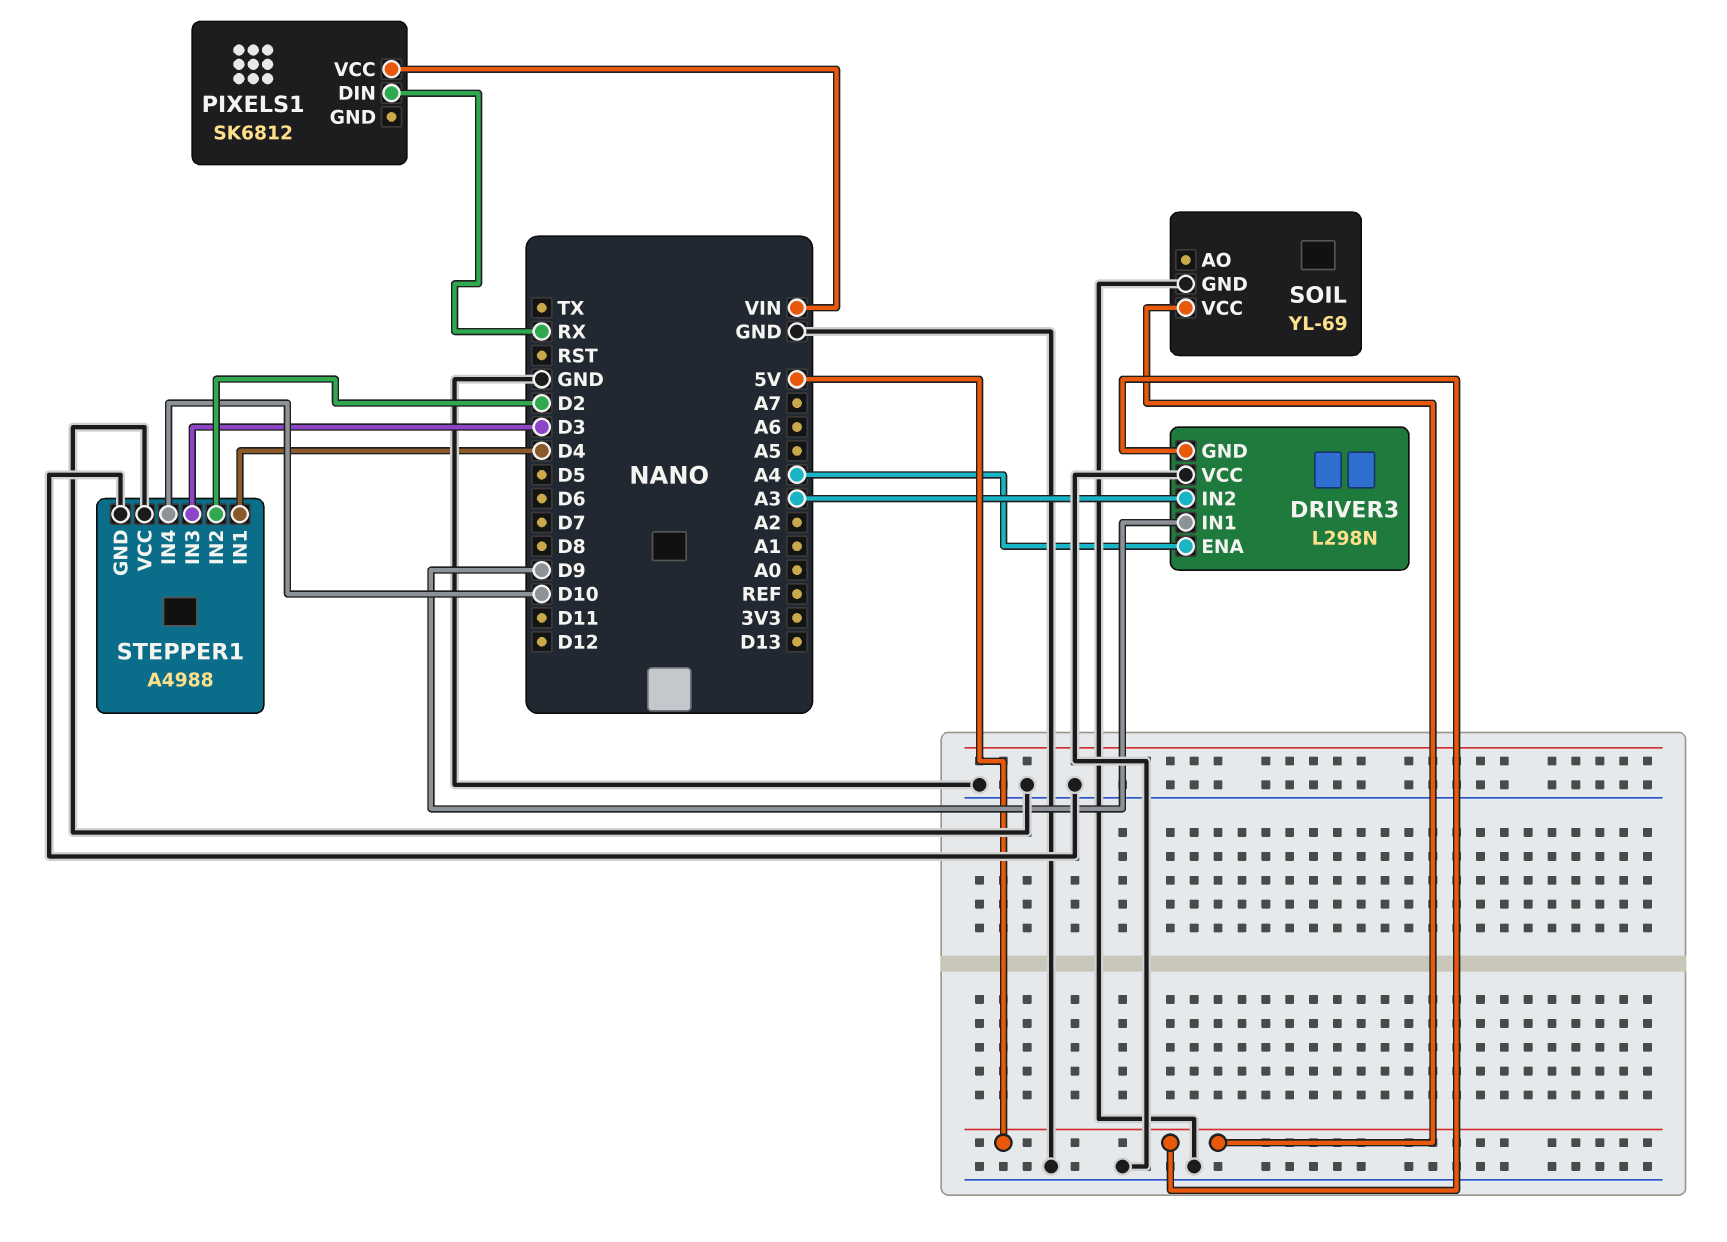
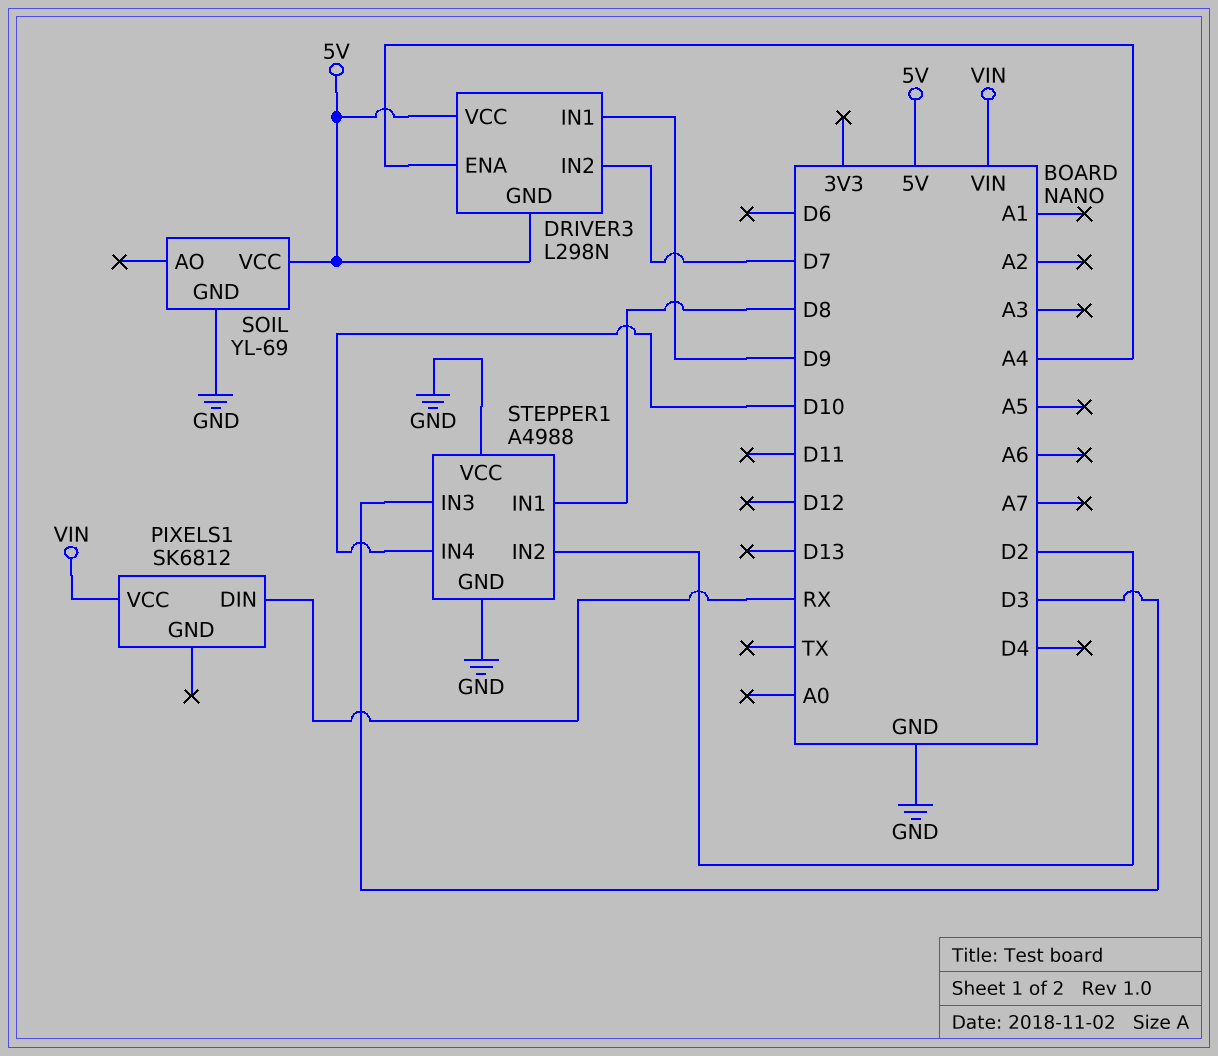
DRIVER3 pin IN2: A3 -> D7
DRIVER3 pin VCC: GND -> 5V
STEPPER1 pin IN1: D4 -> D8

